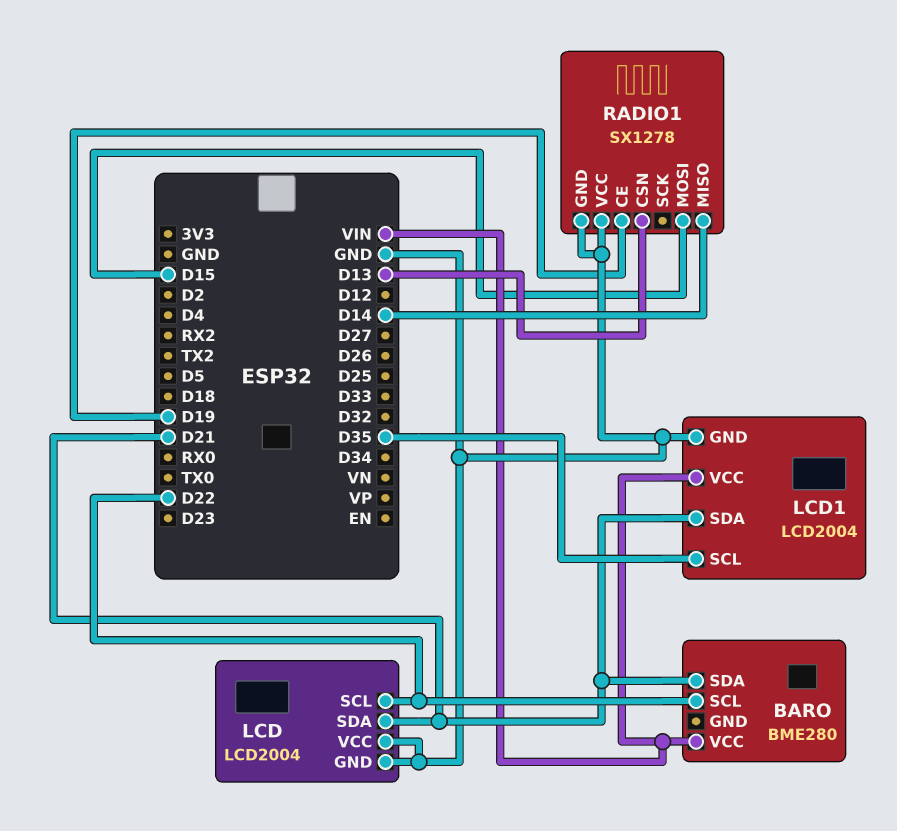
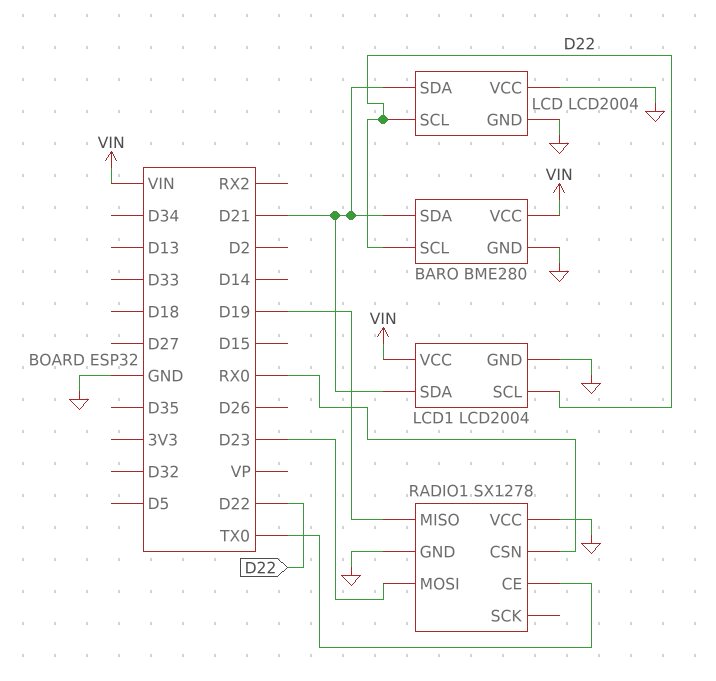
BARO pin GND: none -> GND
LCD1 pin SCL: D35 -> D22
RADIO1 pin CE: D19 -> TX0
RADIO1 pin CSN: D13 -> RX0
RADIO1 pin MISO: D14 -> D19
RADIO1 pin MOSI: D15 -> D23

